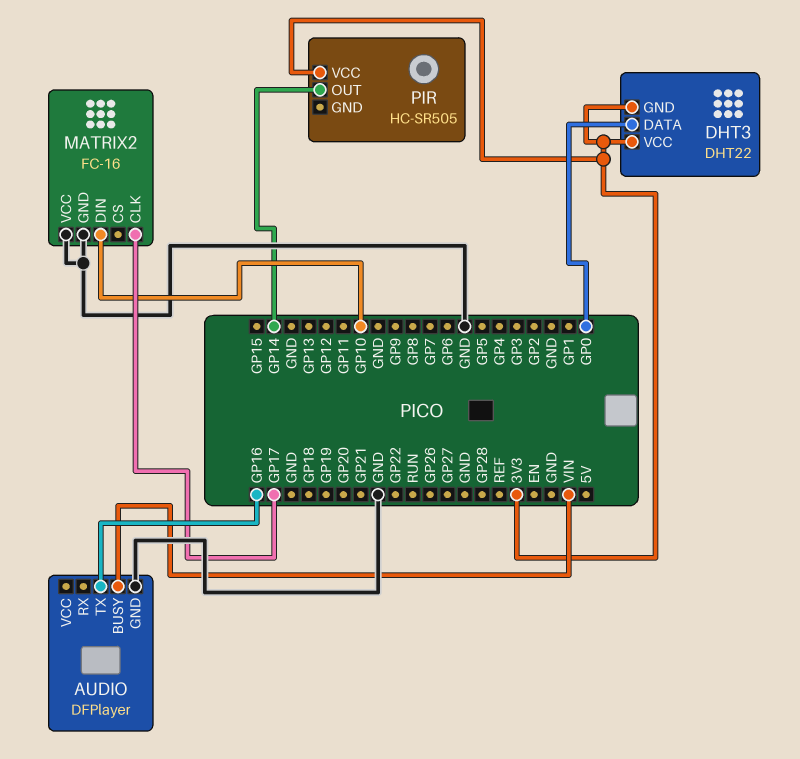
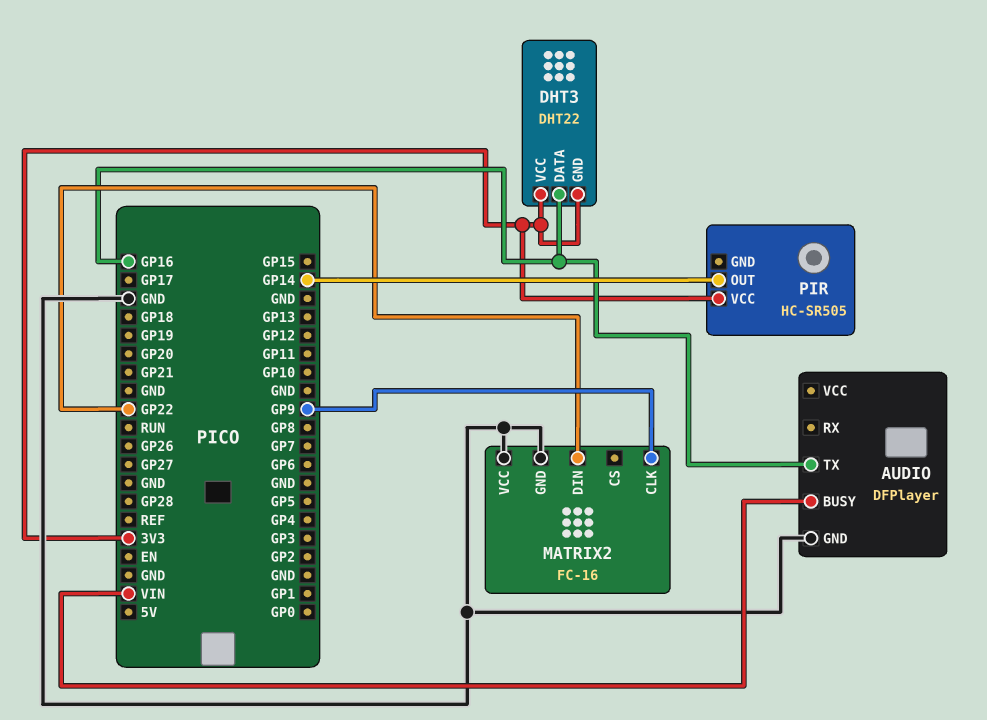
DHT3 pin DATA: GP0 -> GP16
MATRIX2 pin CLK: GP17 -> GP9
MATRIX2 pin DIN: GP10 -> GP22

